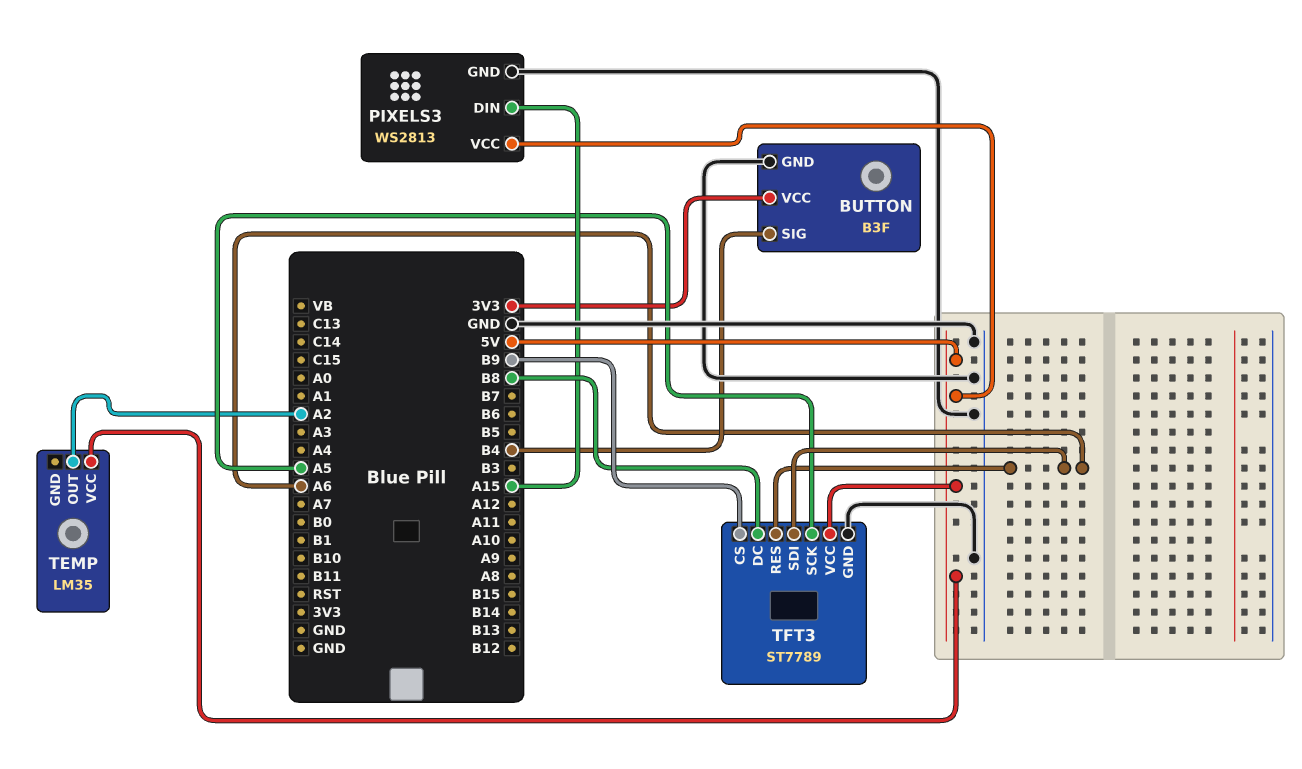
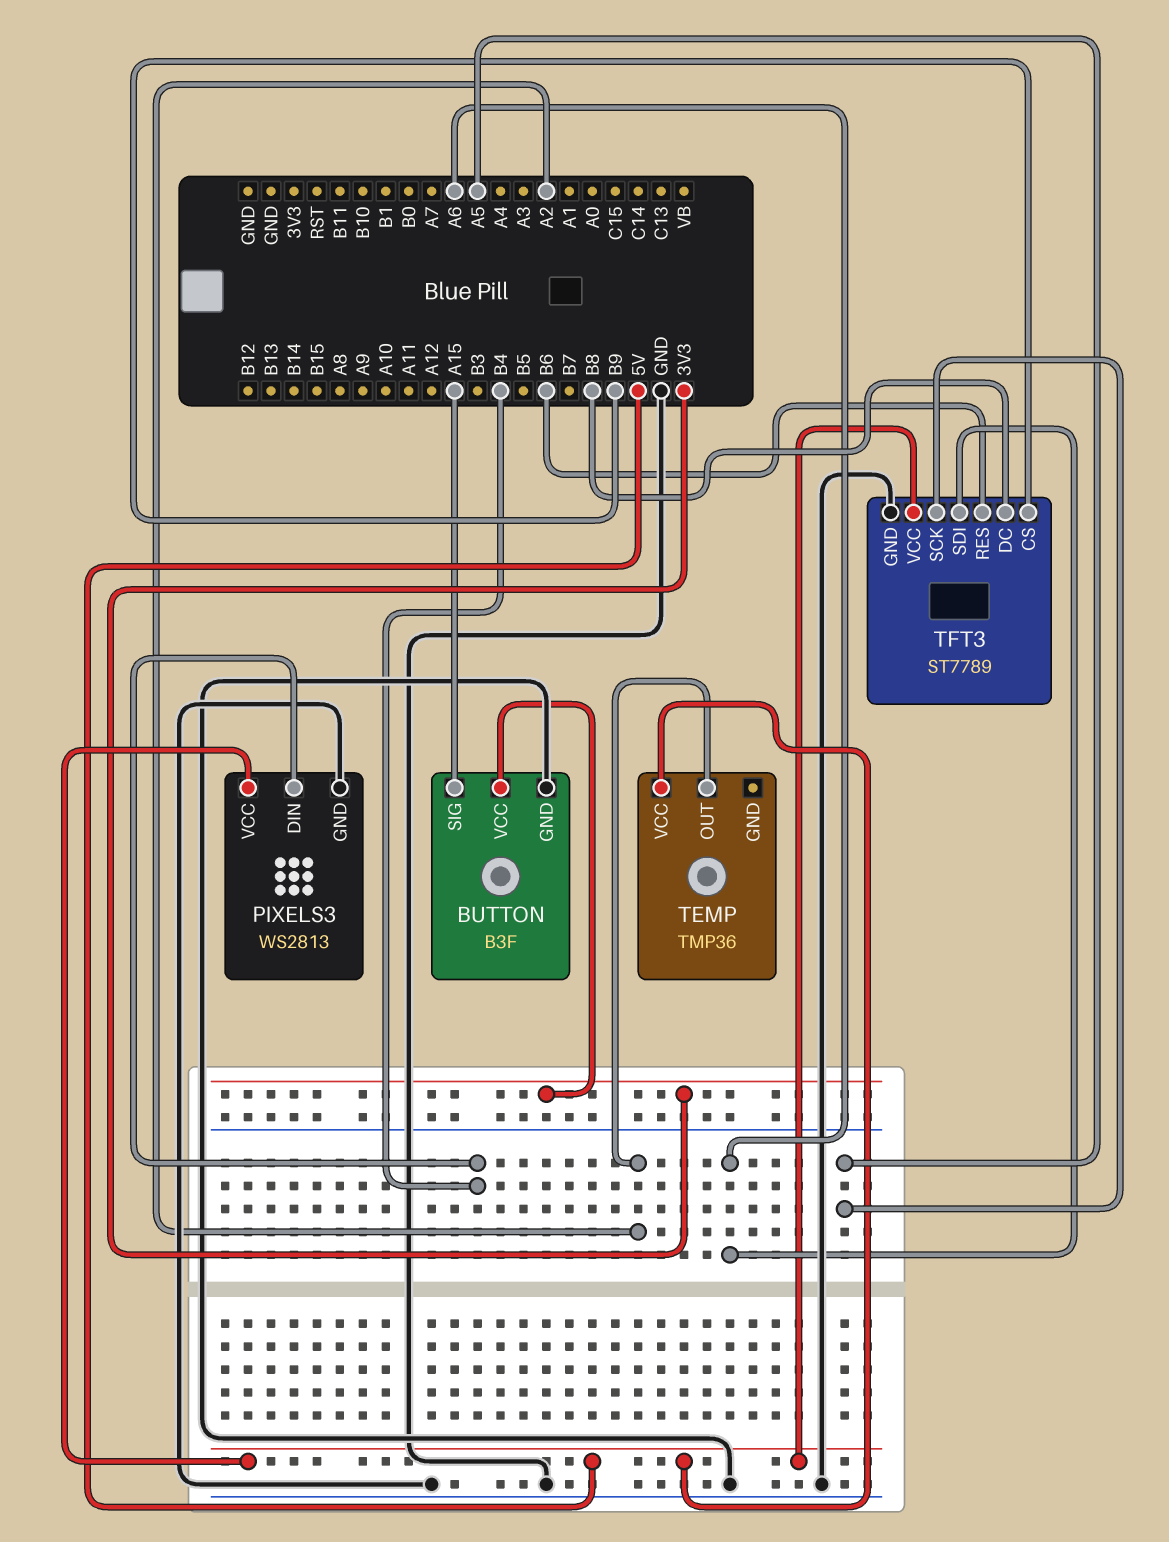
BUTTON pin SIG: B4 -> A15
PIXELS3 pin DIN: A15 -> B4
TEMP: LM35 -> TMP36
TFT3 pin RES: A6 -> B6

